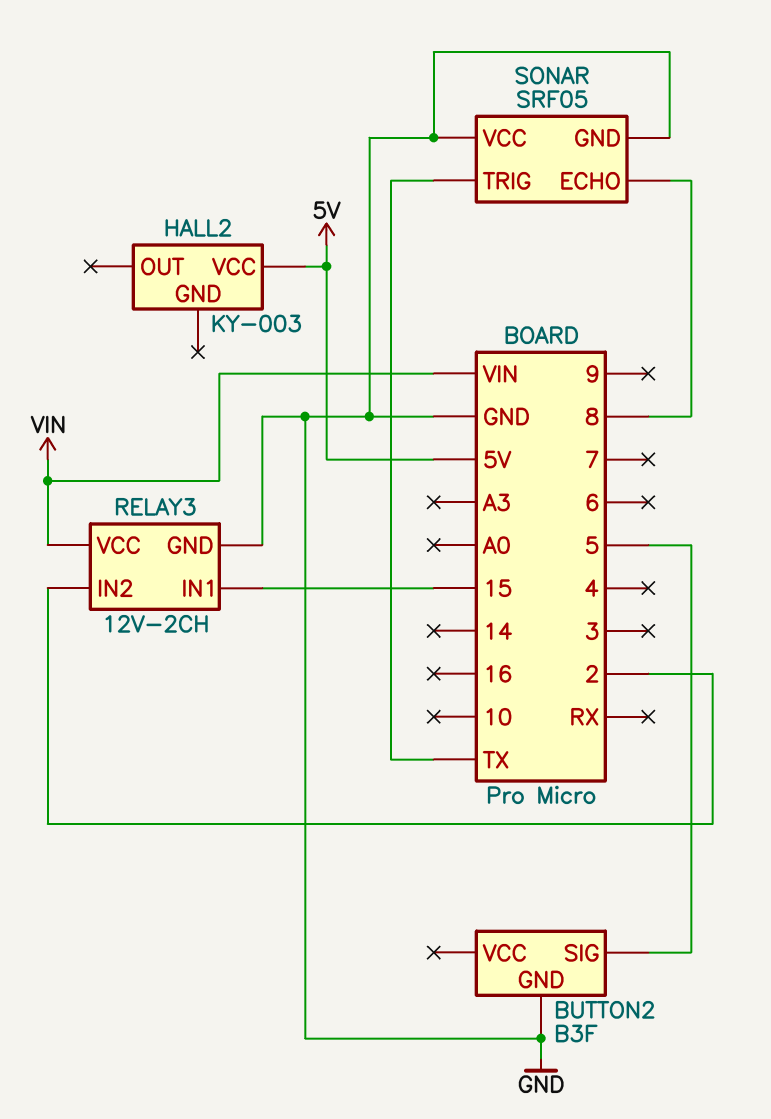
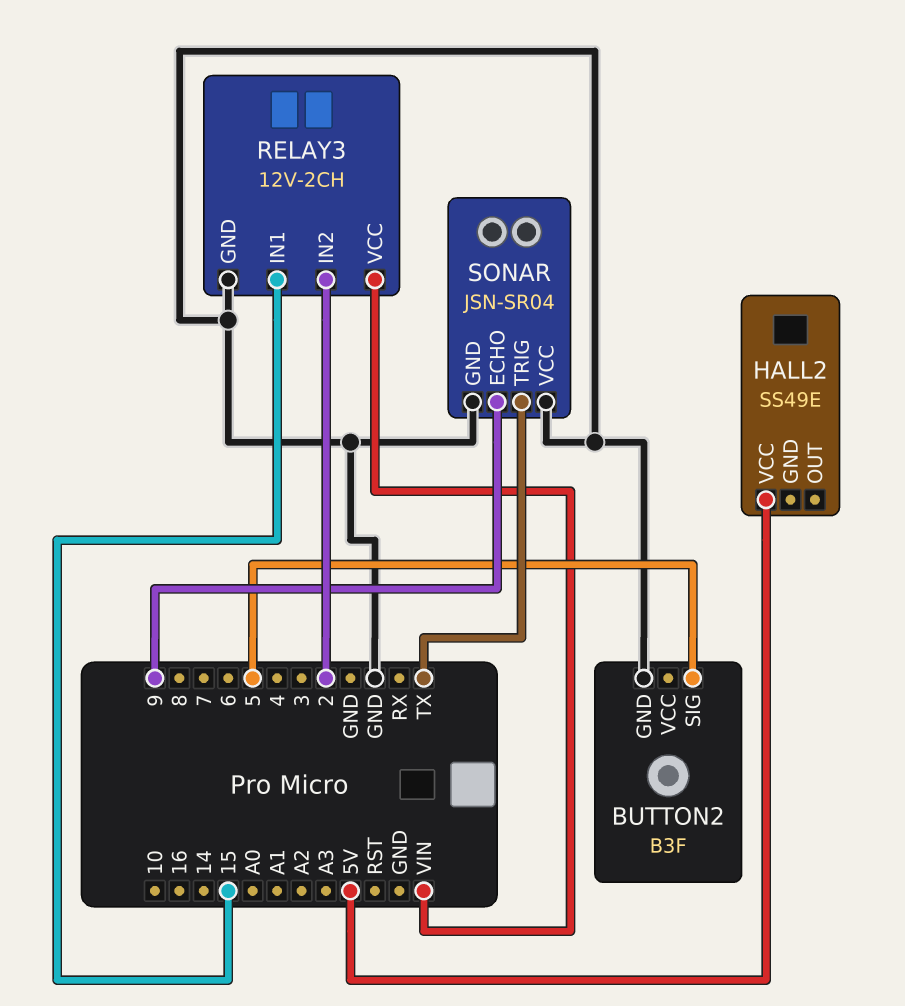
HALL2: KY-003 -> SS49E
SONAR: SRF05 -> JSN-SR04
SONAR pin ECHO: 8 -> 9

